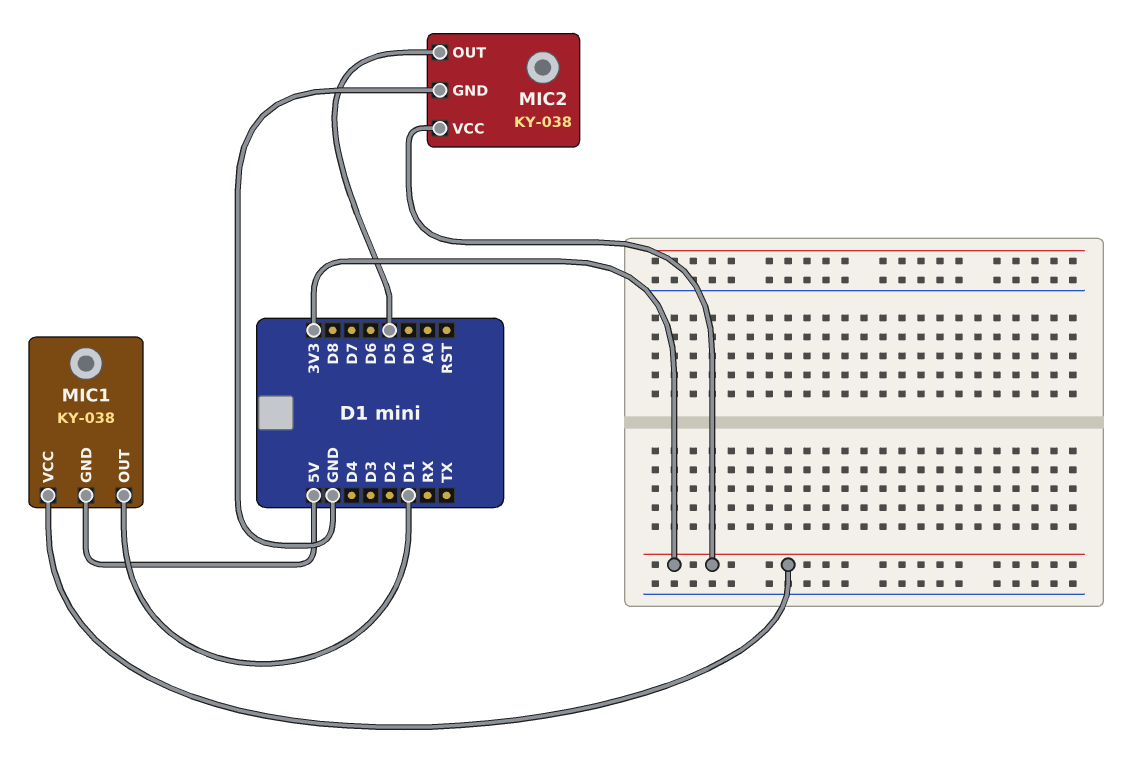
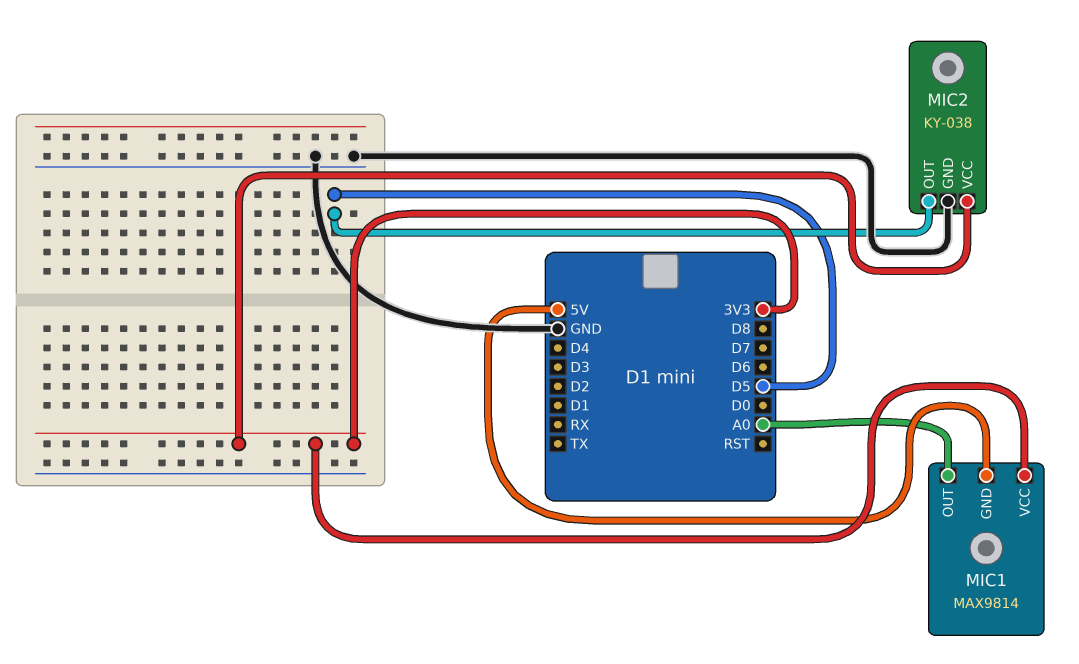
MIC1: KY-038 -> MAX9814
MIC1 pin OUT: D1 -> A0

